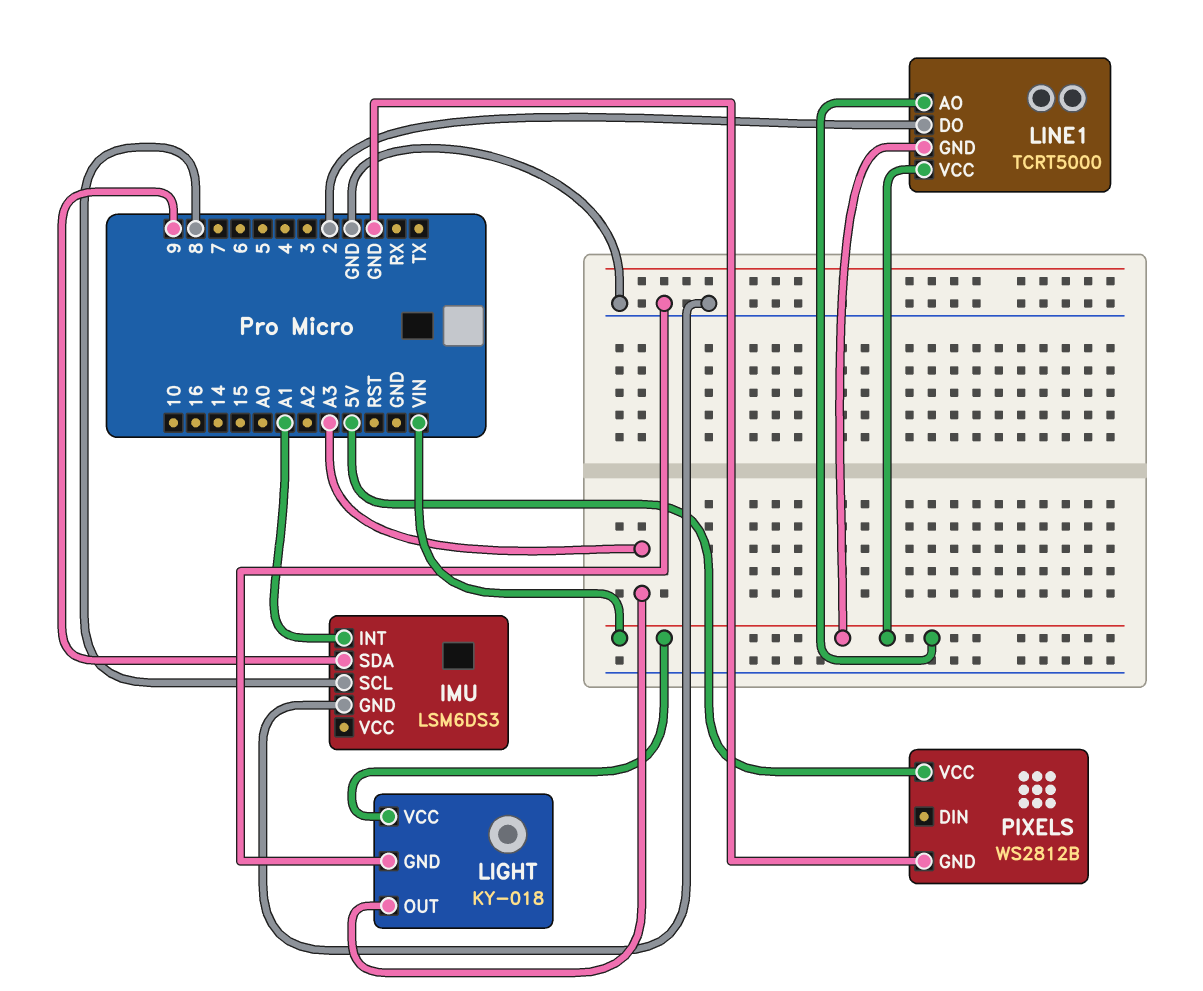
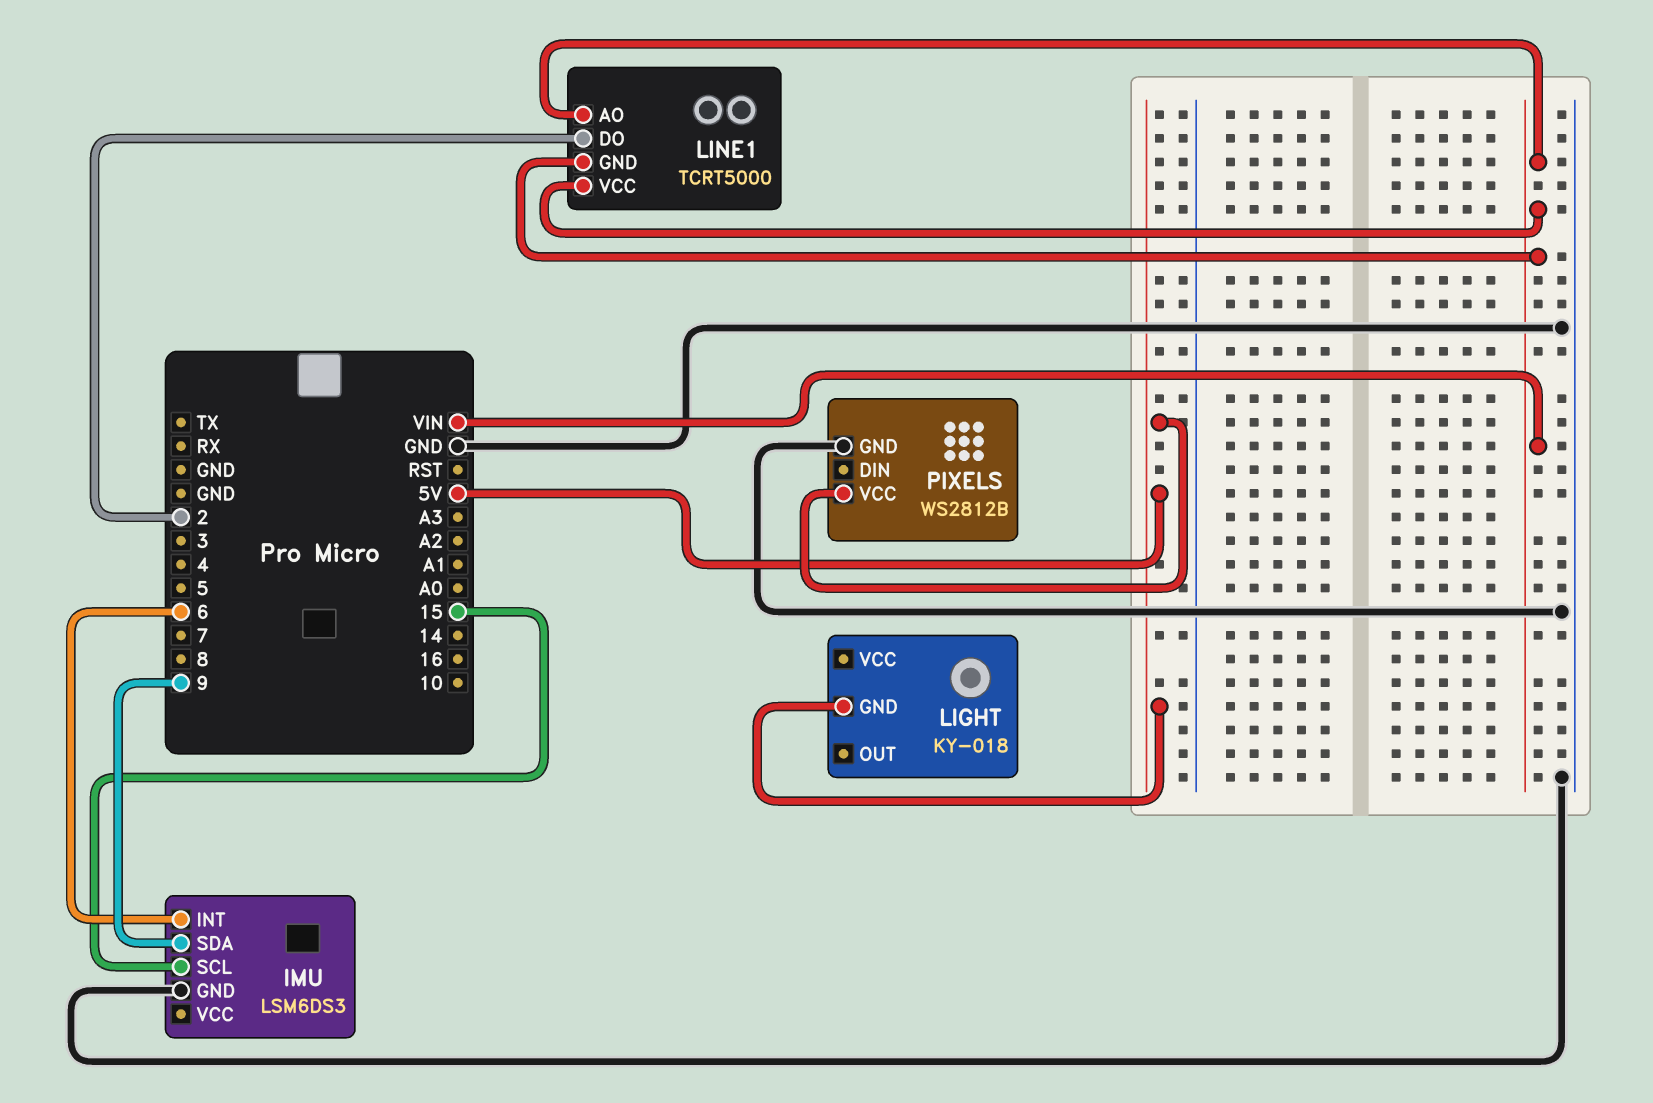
IMU pin INT: A1 -> 6
IMU pin SCL: 8 -> 15
LIGHT pin GND: GND -> 5V
LIGHT pin OUT: A3 -> none
LIGHT pin VCC: VIN -> none

